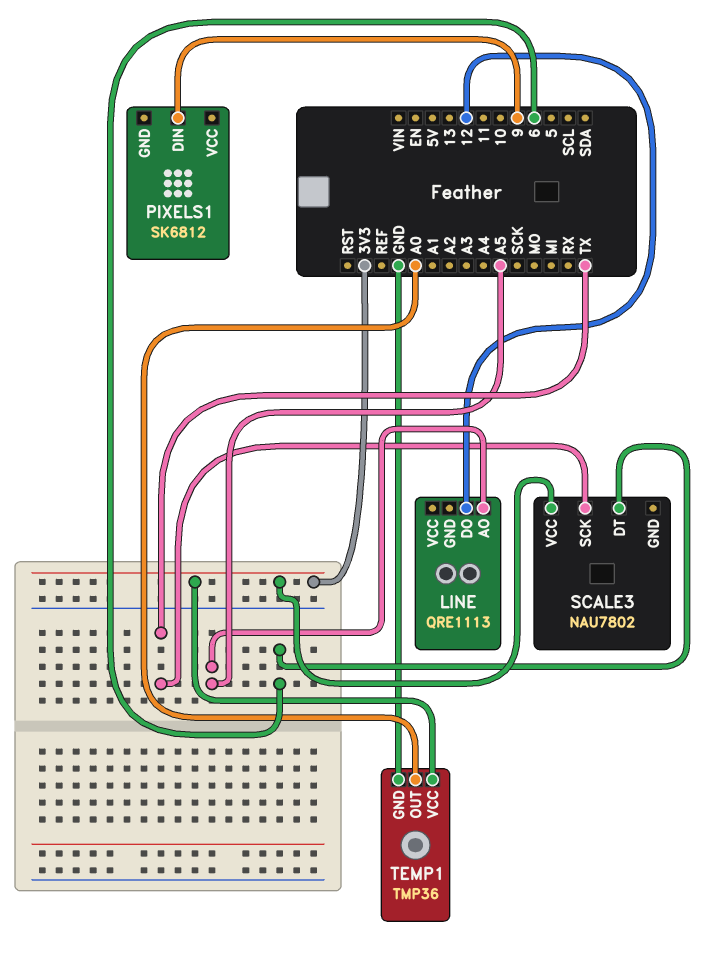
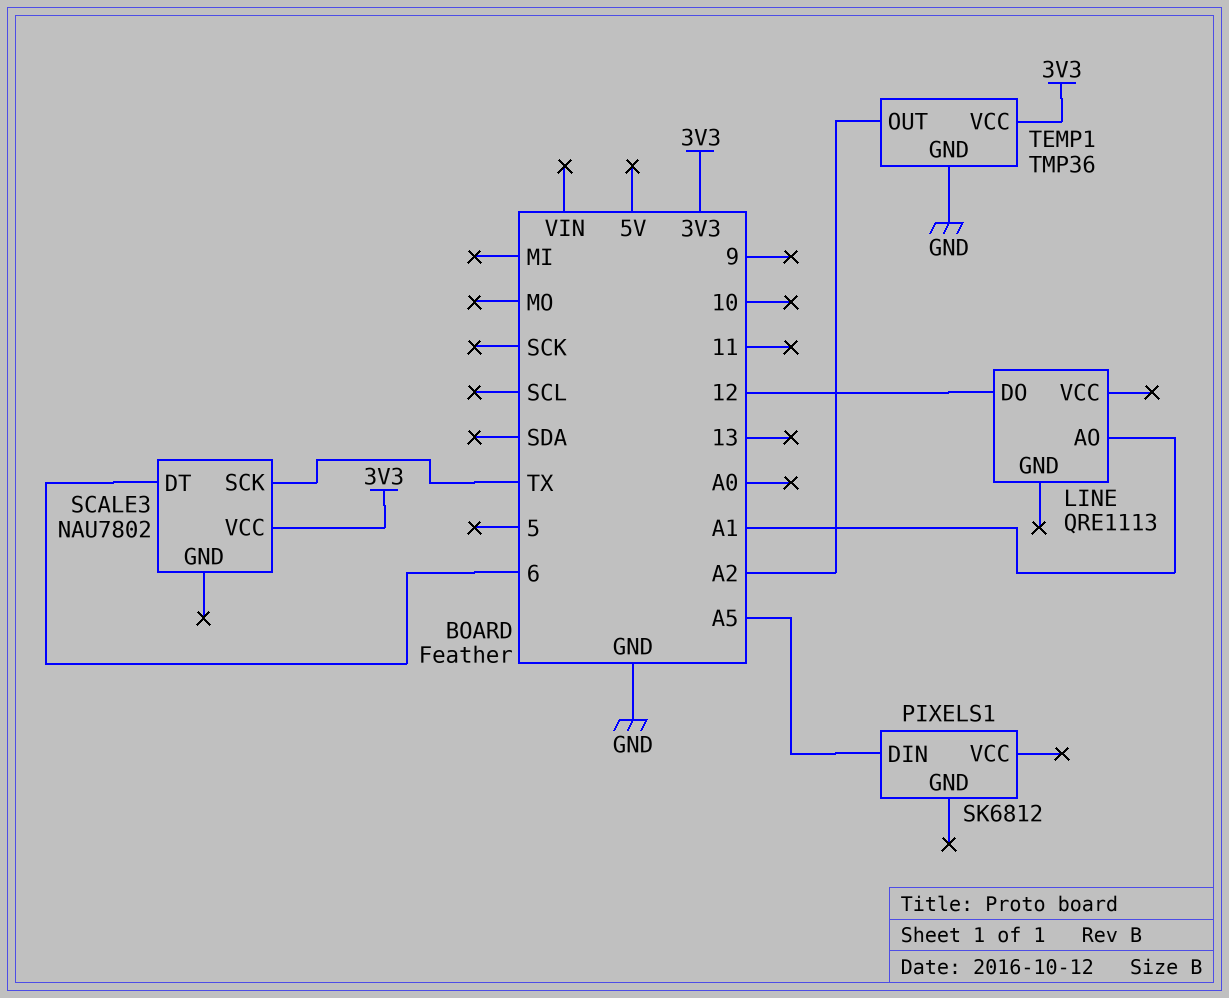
LINE pin AO: A5 -> A1
PIXELS1 pin DIN: 9 -> A5
TEMP1 pin OUT: A0 -> A2

